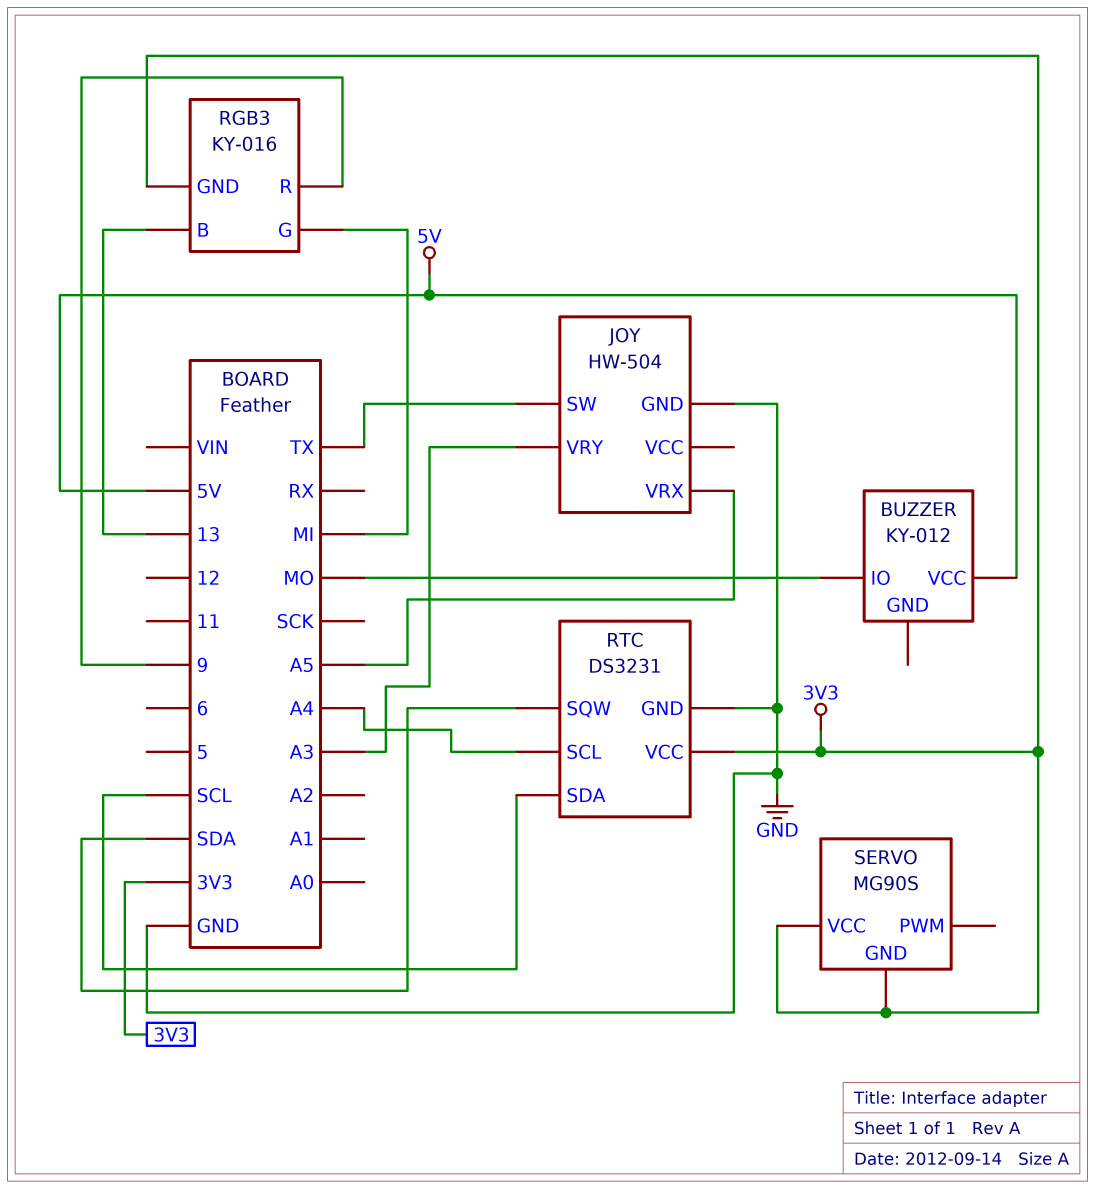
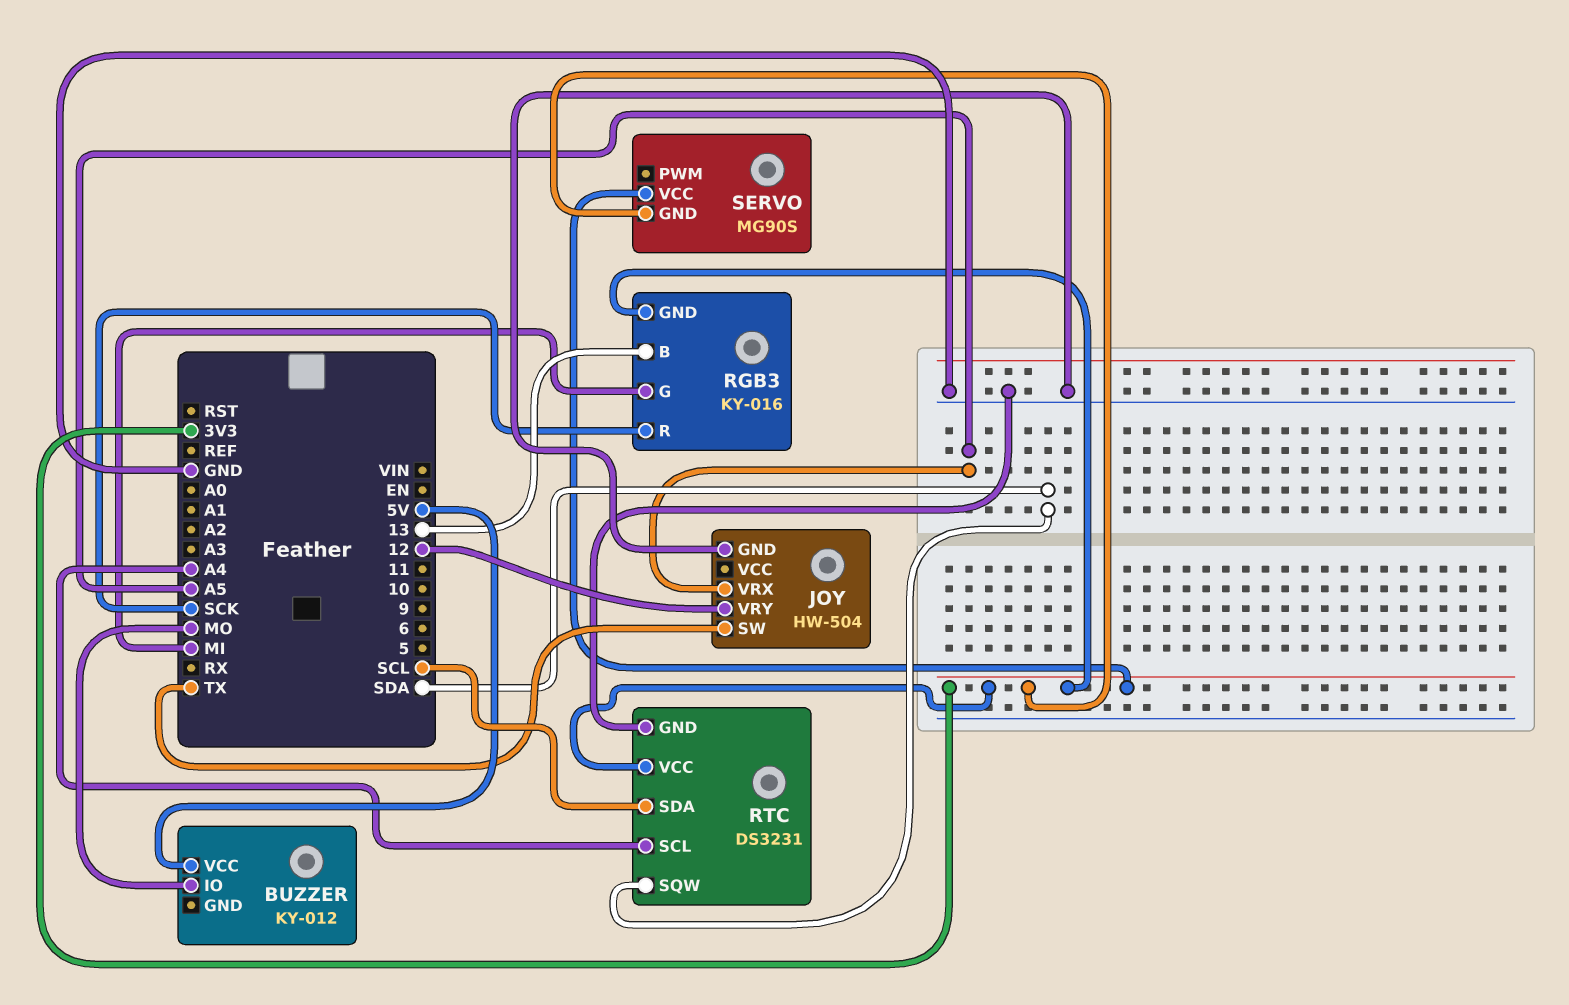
JOY pin VRY: A3 -> 12
RGB3 pin R: 9 -> SCK

